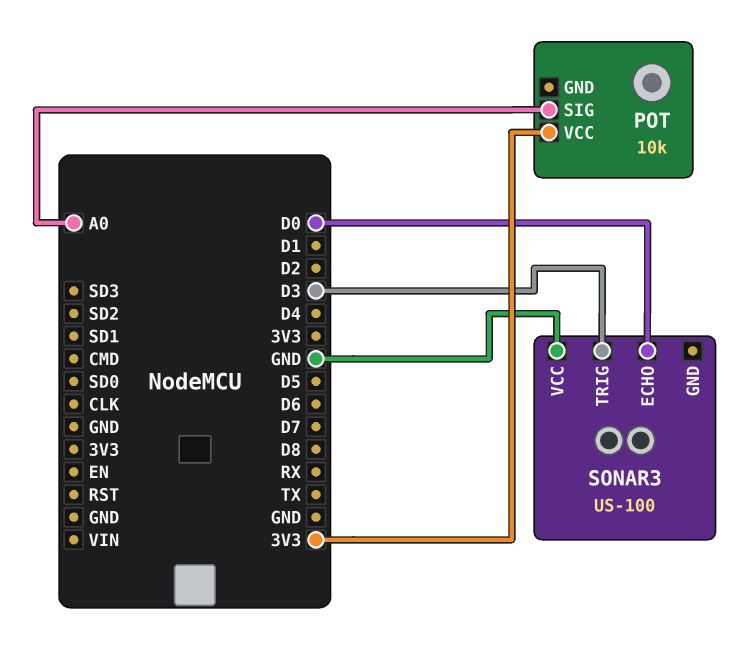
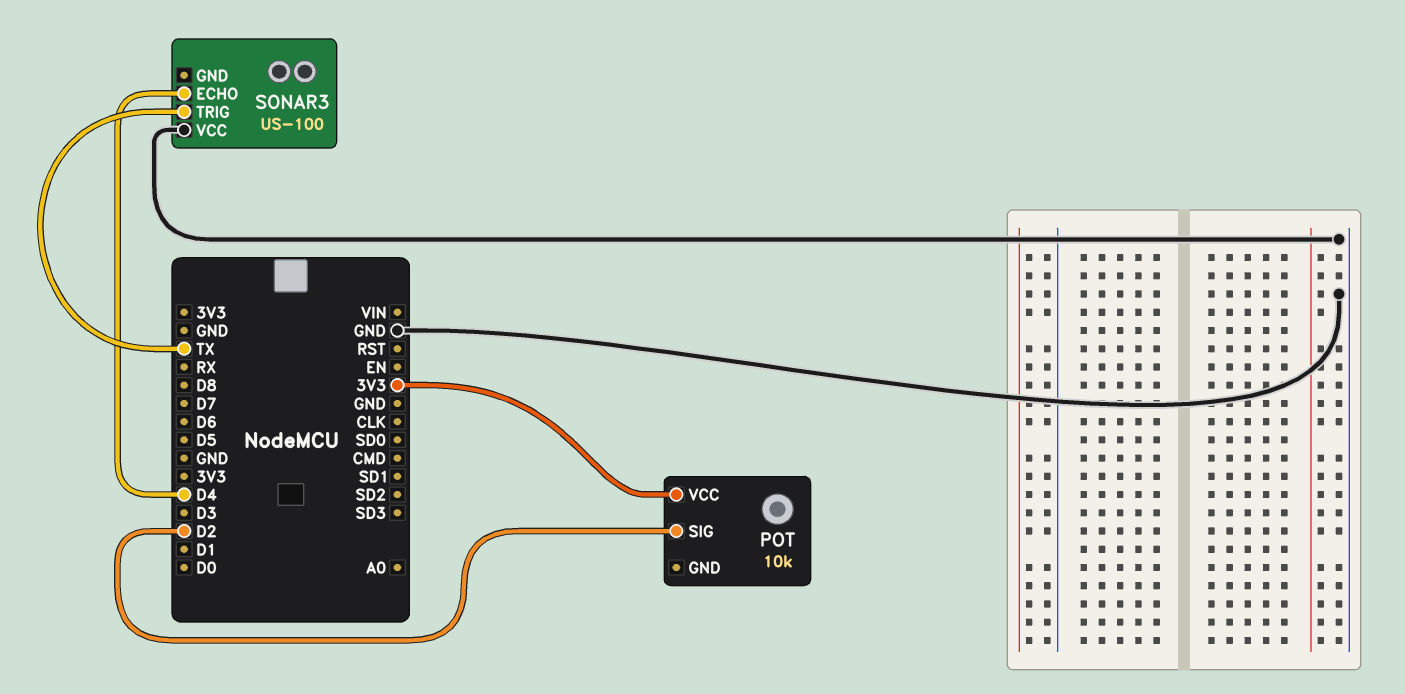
POT pin SIG: A0 -> D2
SONAR3 pin ECHO: D0 -> D4
SONAR3 pin TRIG: D3 -> TX

